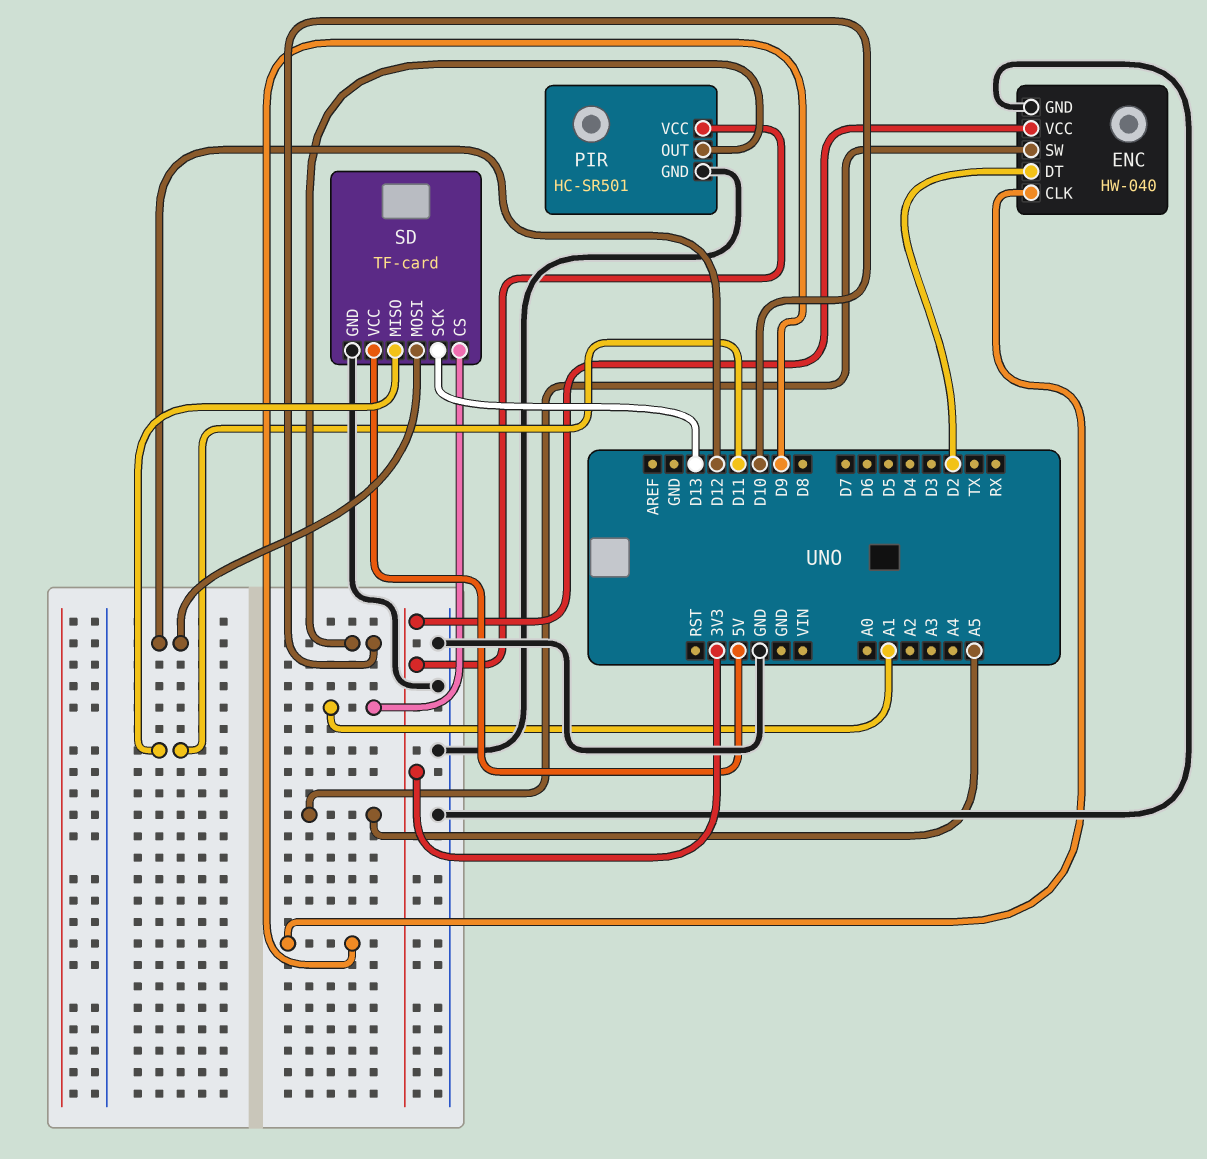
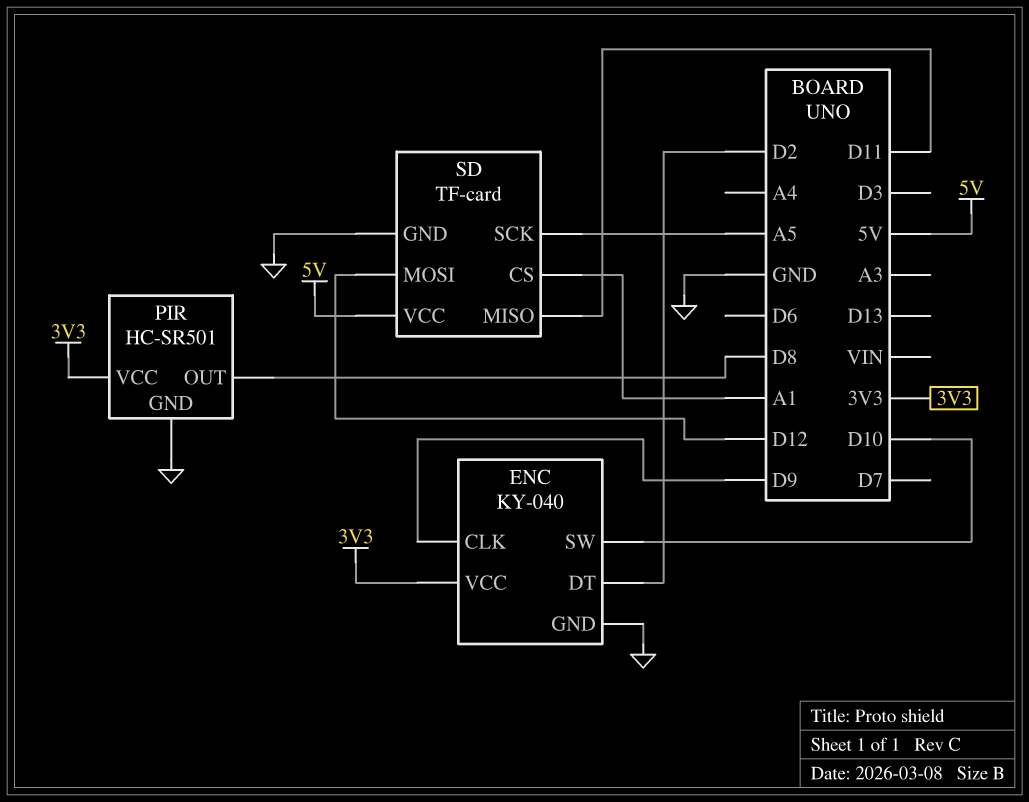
ENC: HW-040 -> KY-040
ENC pin SW: A5 -> D10
PIR pin OUT: D10 -> D8
SD pin SCK: D13 -> A5

